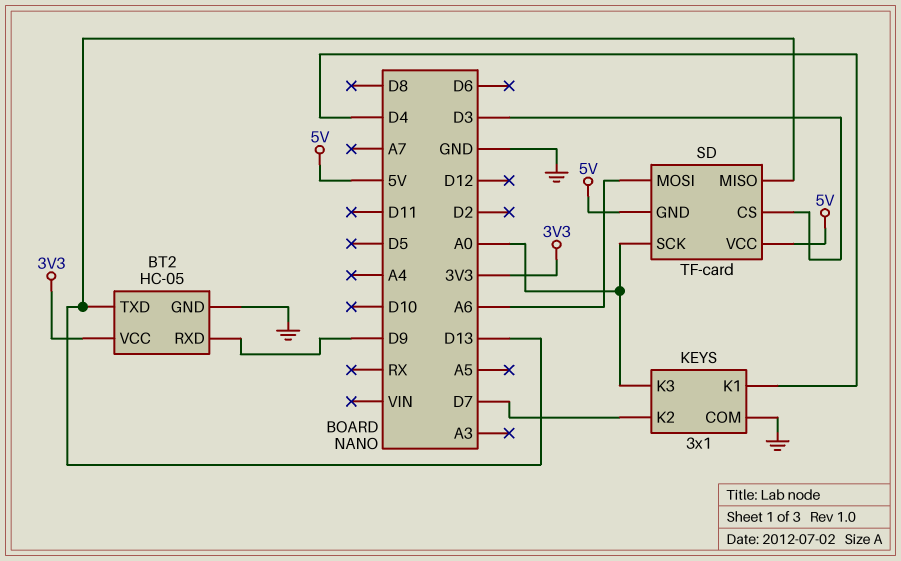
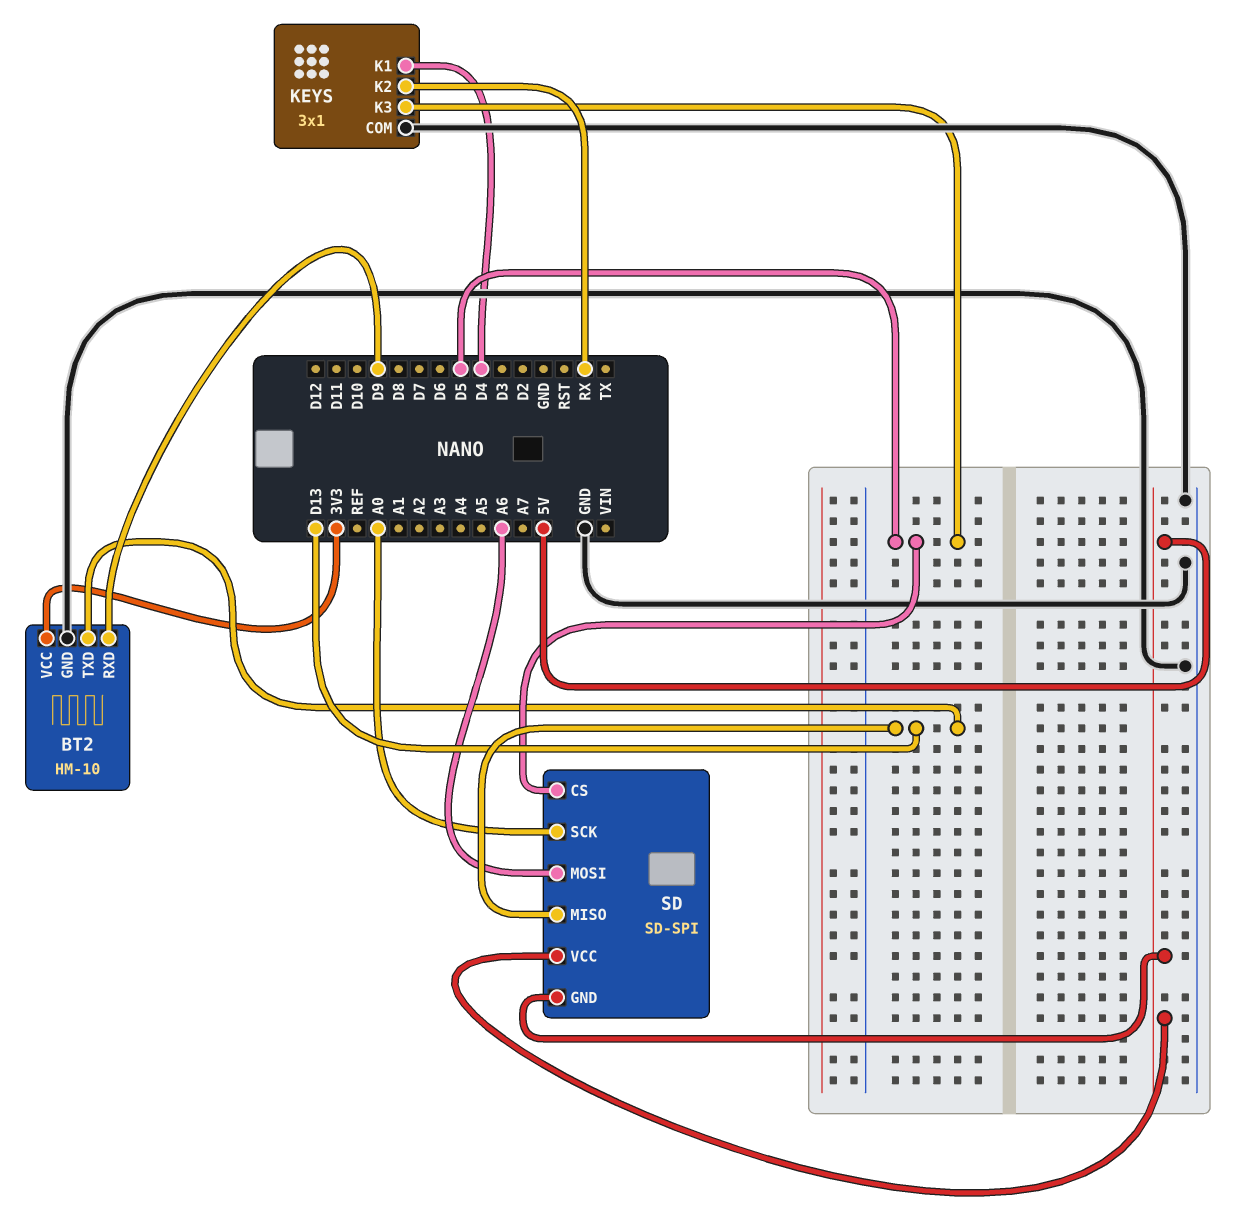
BT2: HC-05 -> HM-10
KEYS pin K2: D7 -> RX
KEYS pin K3: A0 -> D5
SD: TF-card -> SD-SPI
SD pin CS: D3 -> D5

